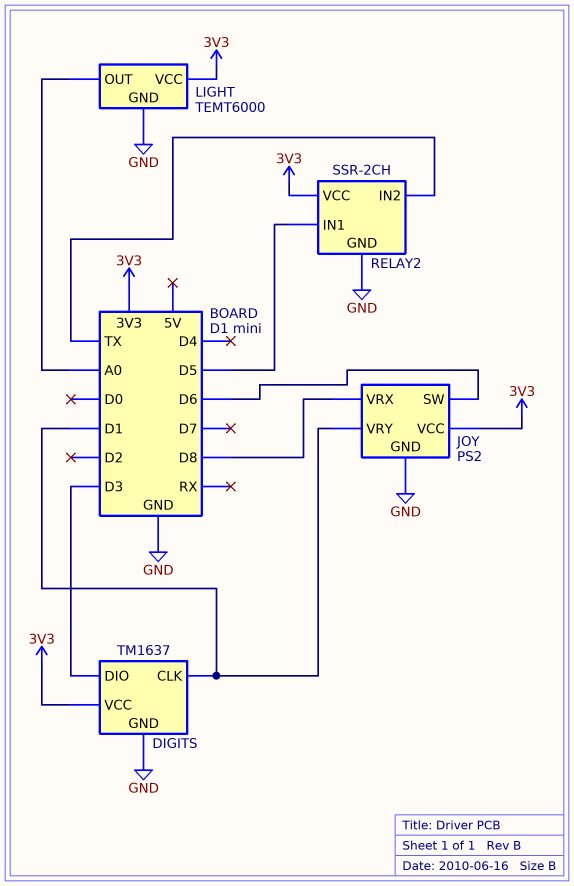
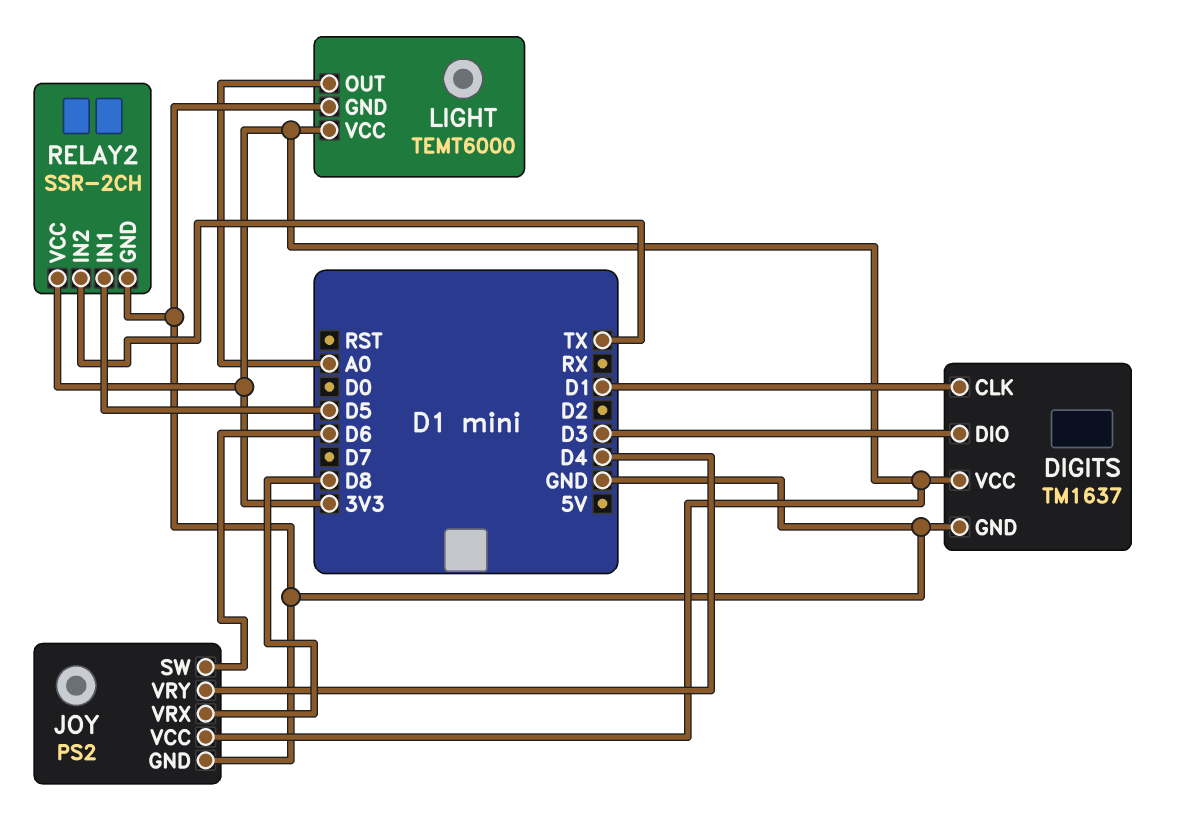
JOY pin VRY: D1 -> D4

